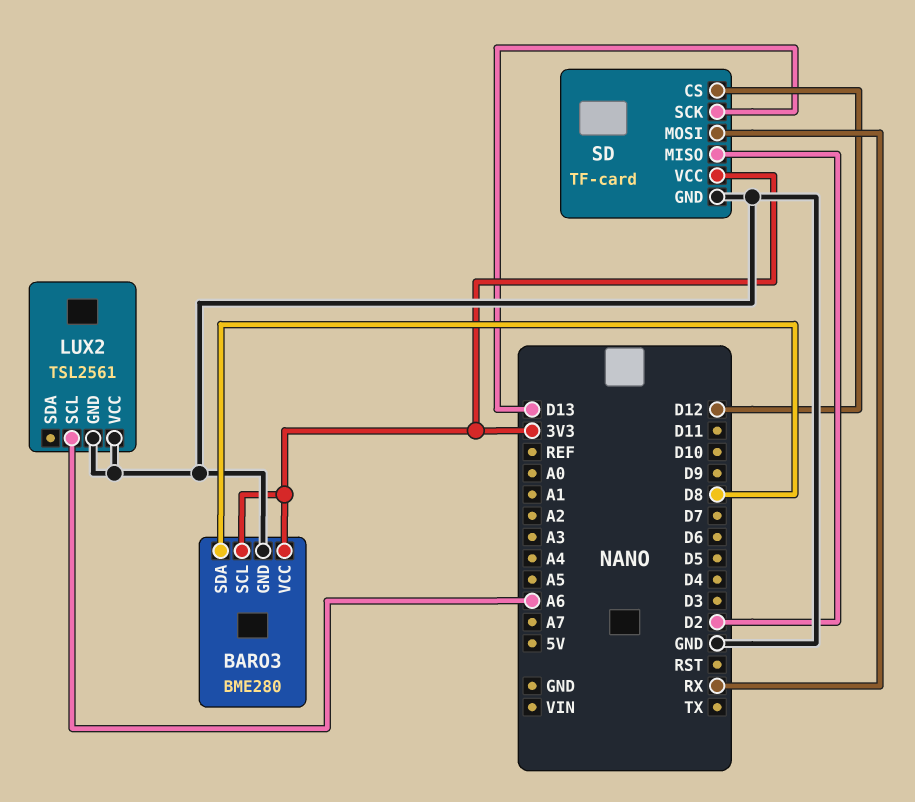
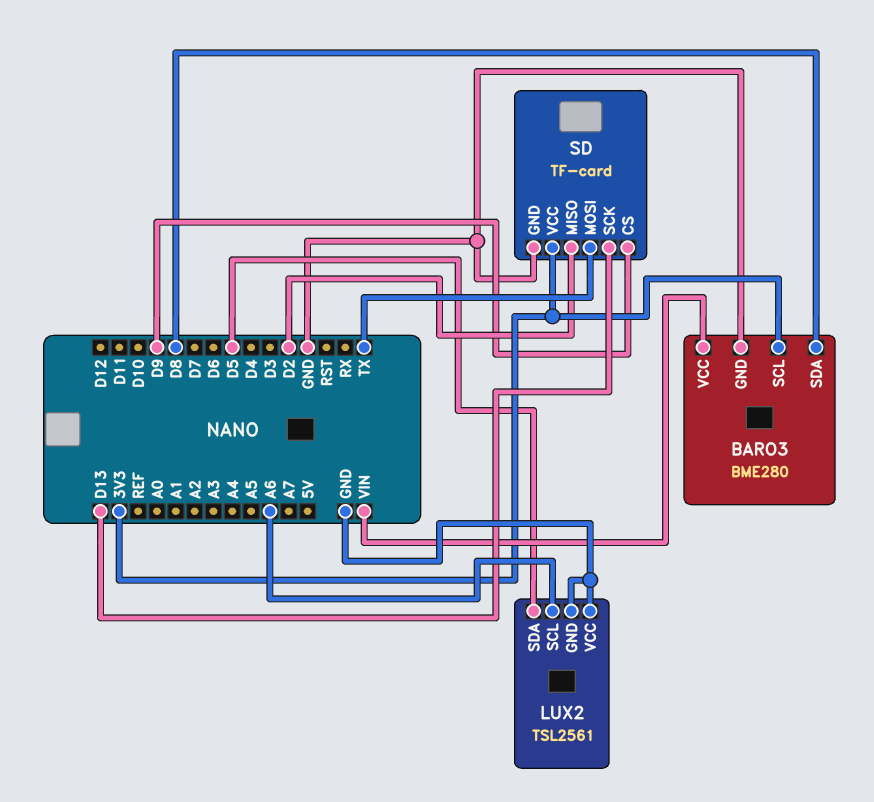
BARO3 pin VCC: 3V3 -> VIN
LUX2 pin SDA: none -> D5
SD pin CS: D12 -> D9
SD pin MOSI: RX -> TX

